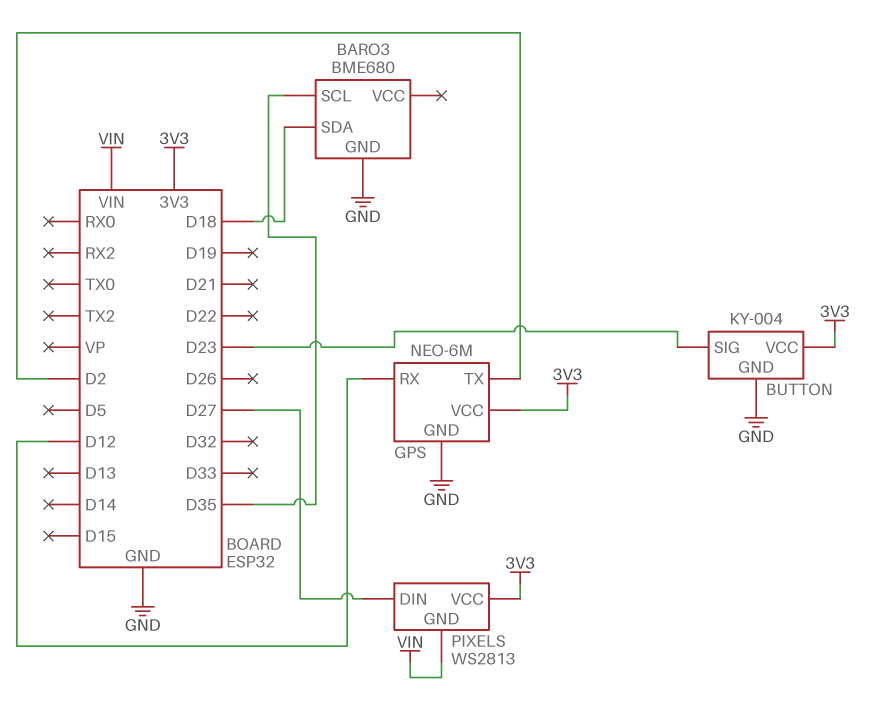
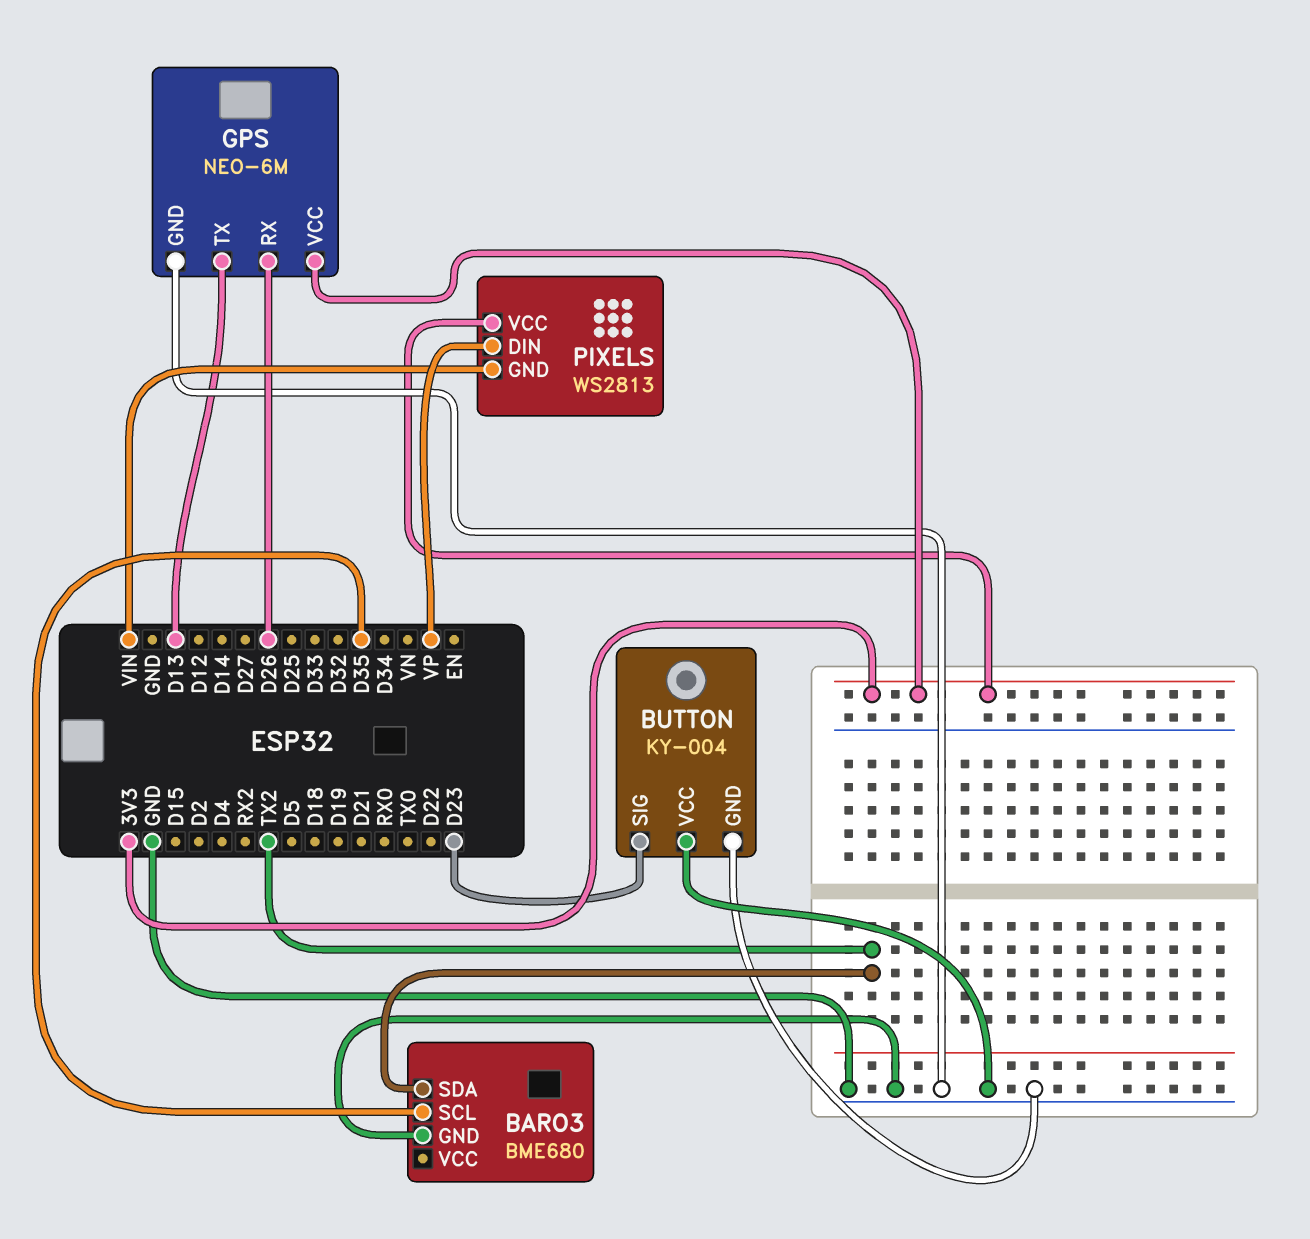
BARO3 pin SDA: D18 -> TX2
BUTTON pin VCC: 3V3 -> GND
GPS pin RX: D12 -> D26
GPS pin TX: D2 -> D13
PIXELS pin DIN: D27 -> VP

